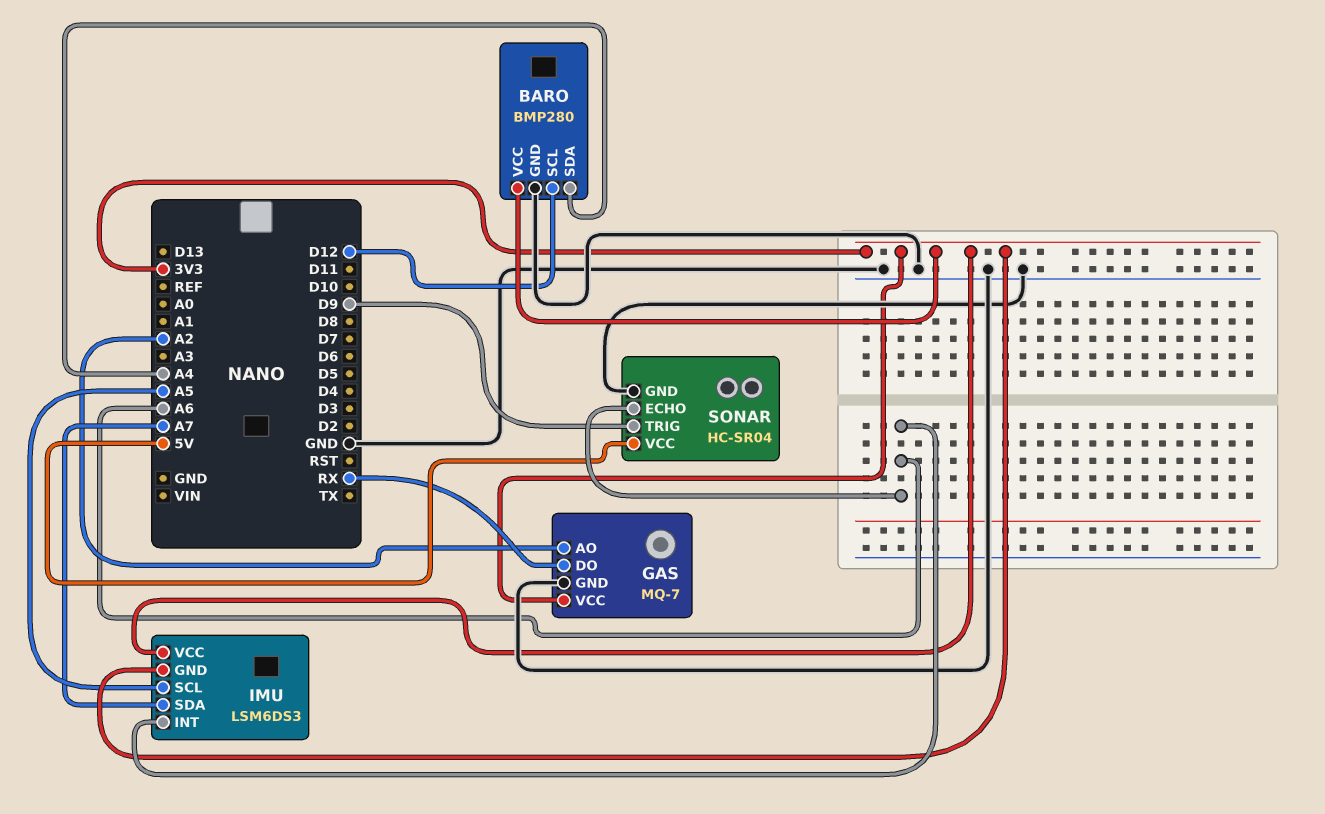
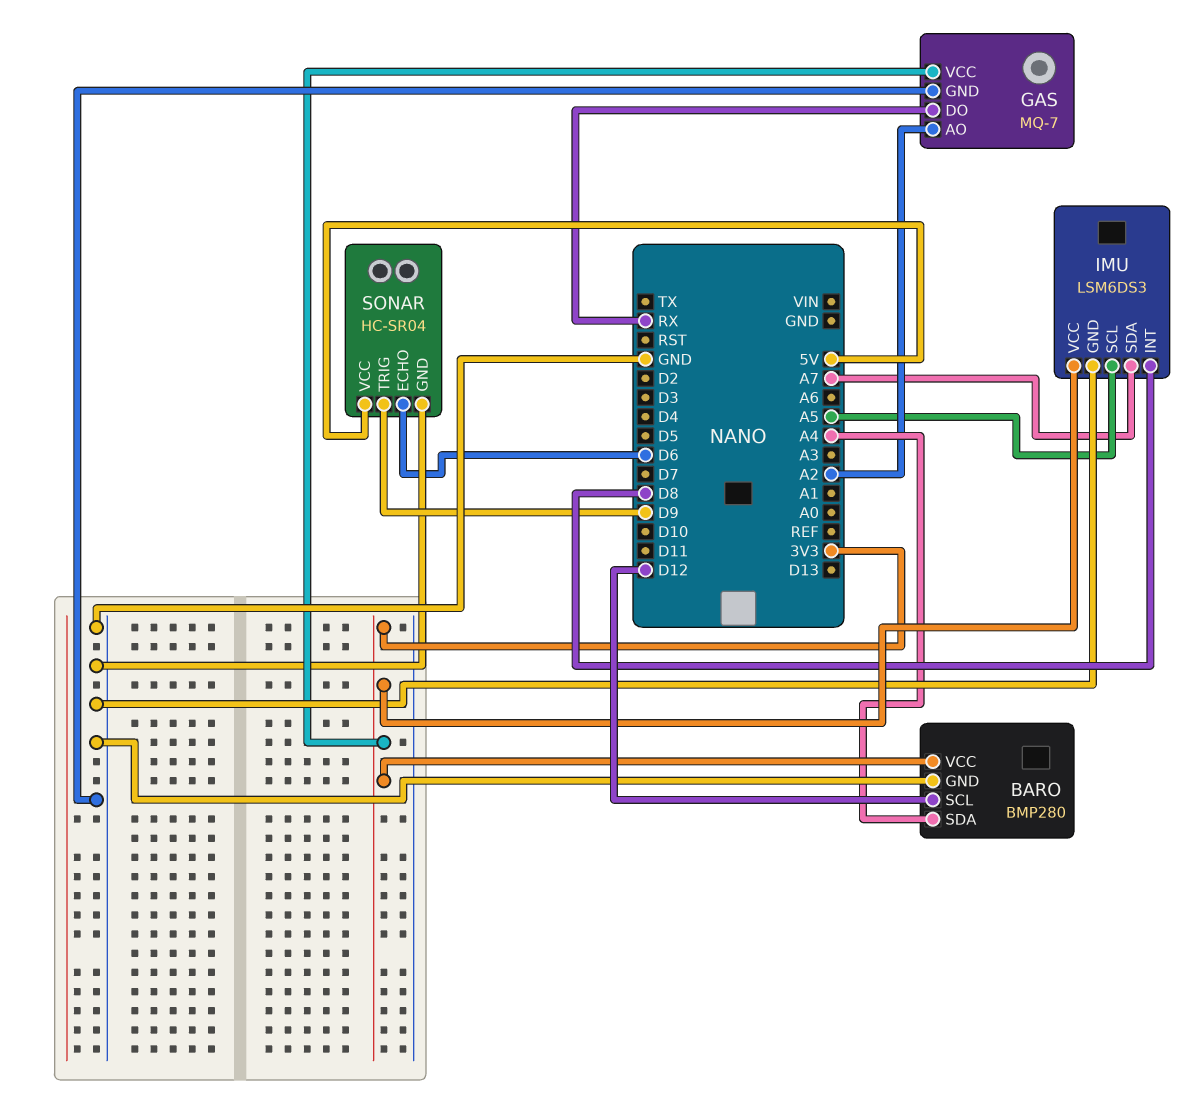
IMU pin GND: 3V3 -> GND
IMU pin INT: A6 -> D8
SONAR pin ECHO: A6 -> D6

